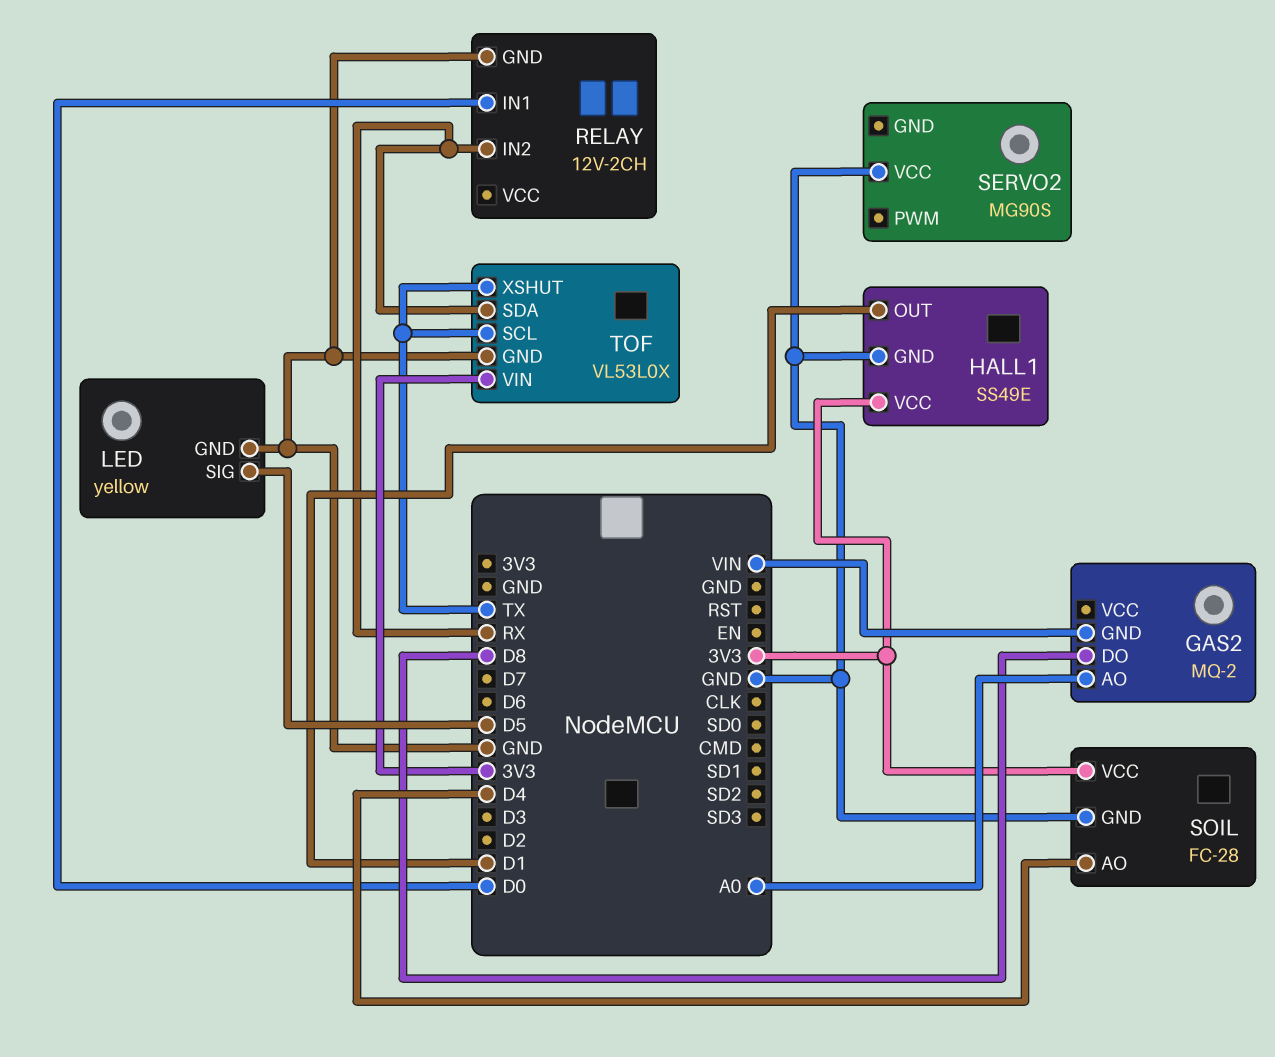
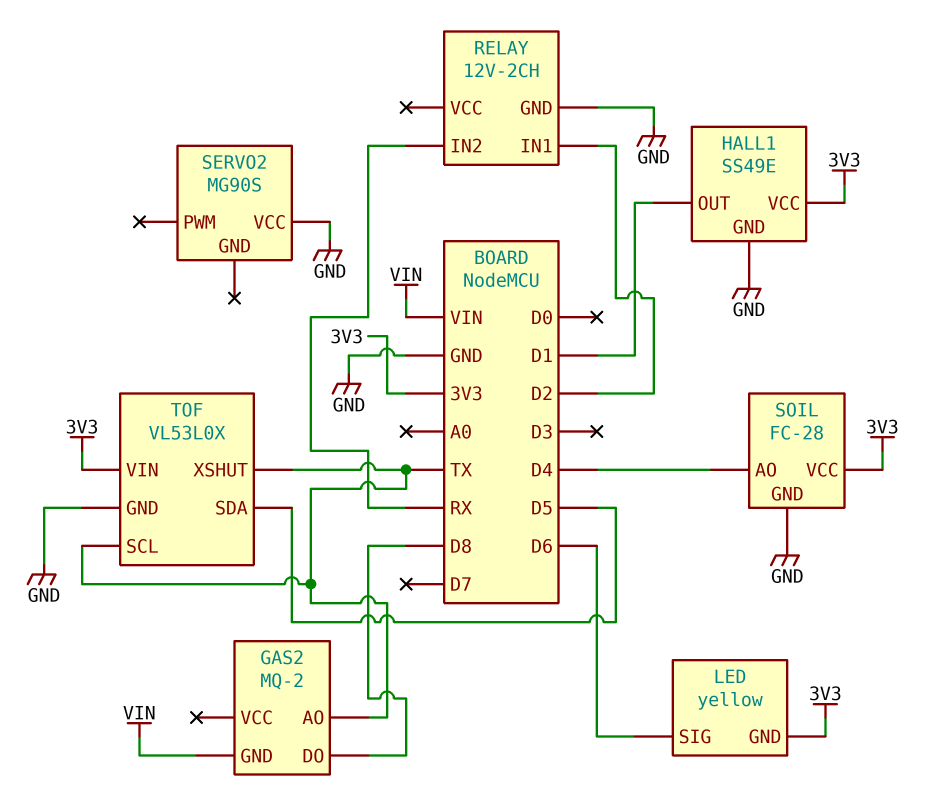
GAS2 pin AO: A0 -> TX
LED pin GND: GND -> 3V3
LED pin SIG: D5 -> D6
RELAY pin IN1: D0 -> D2
TOF pin SDA: RX -> D5

